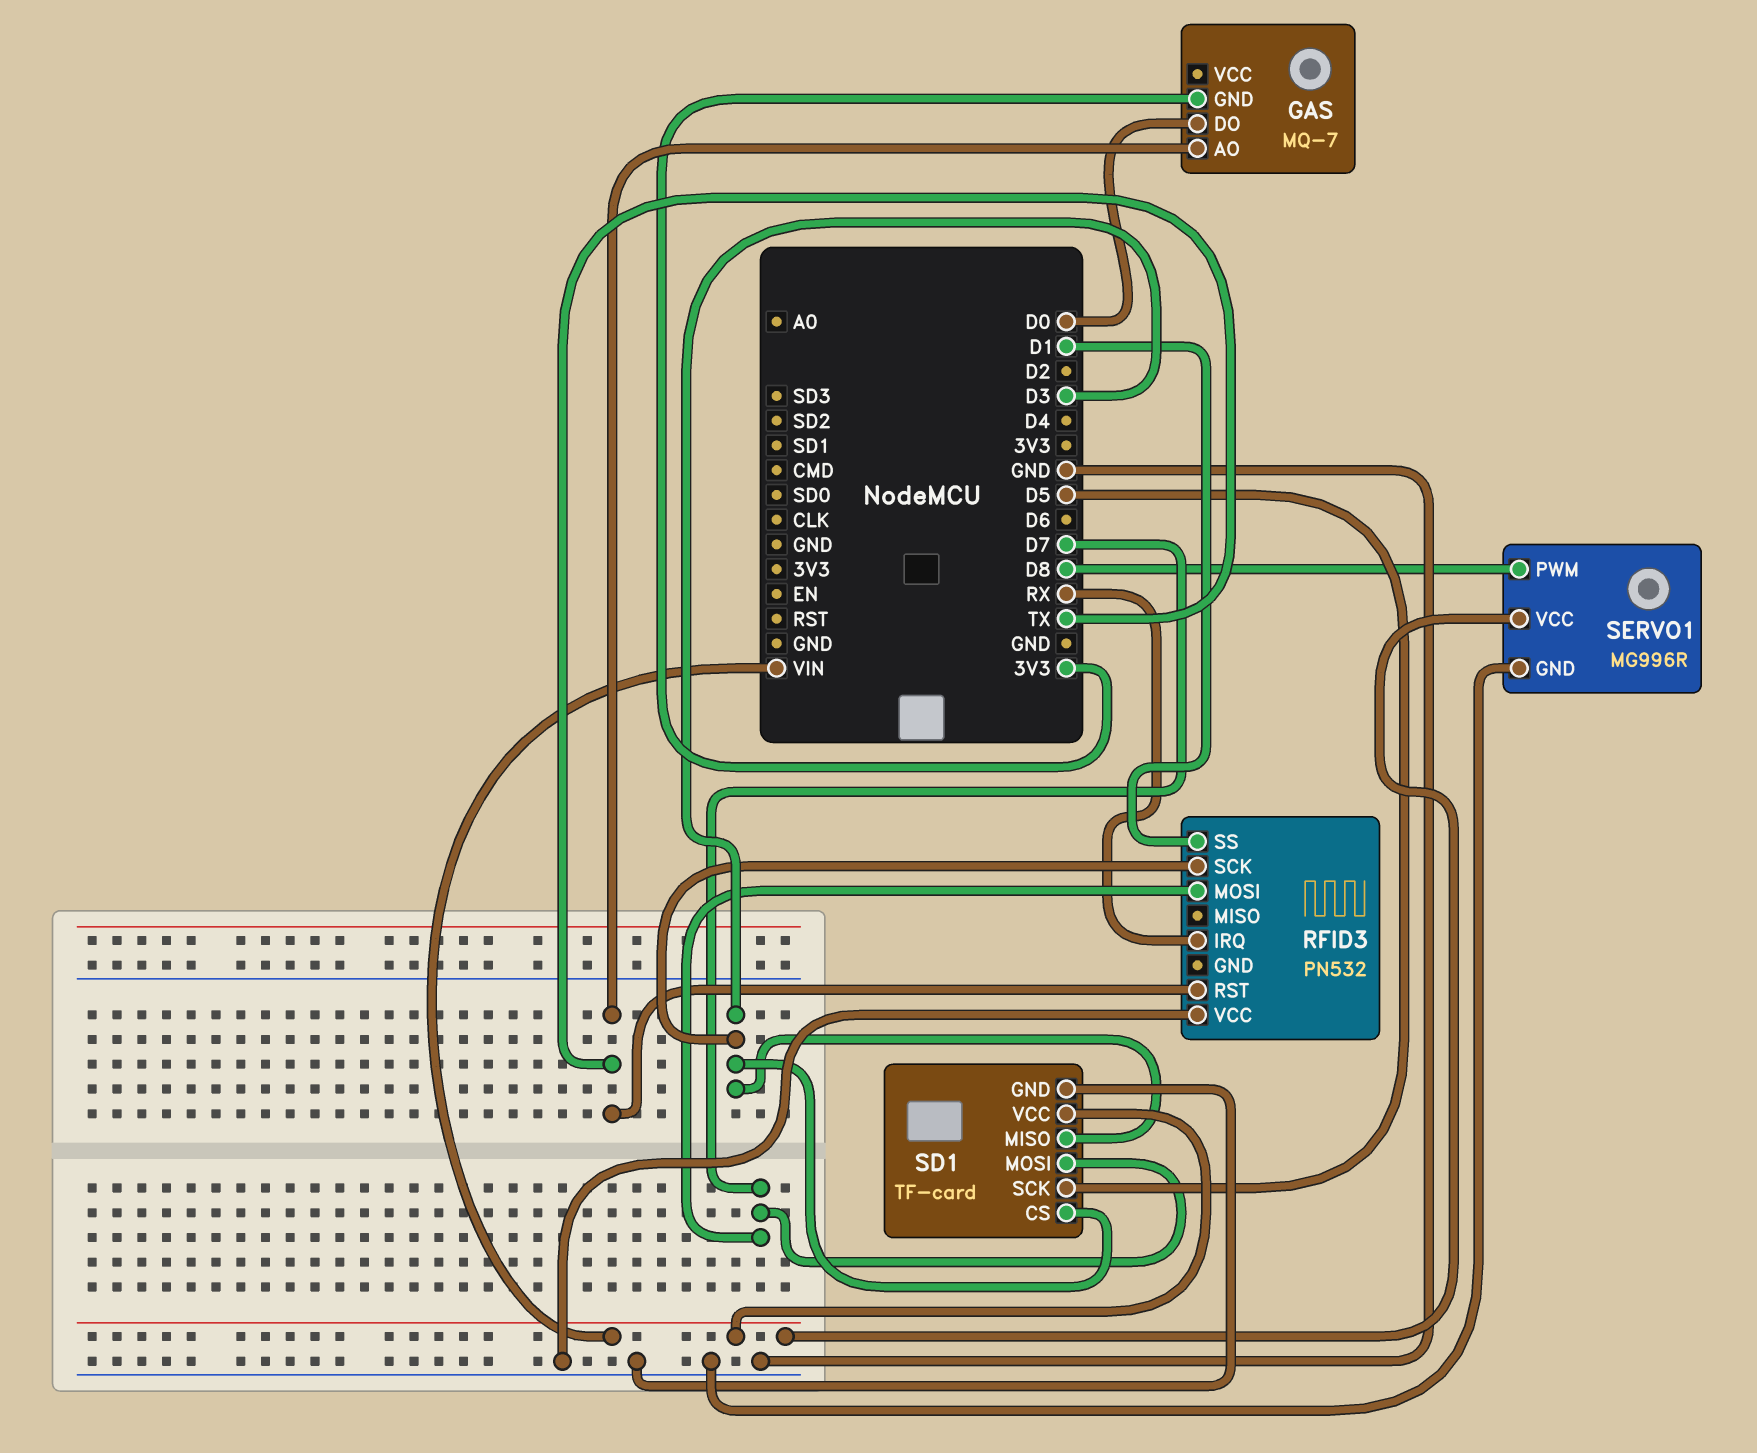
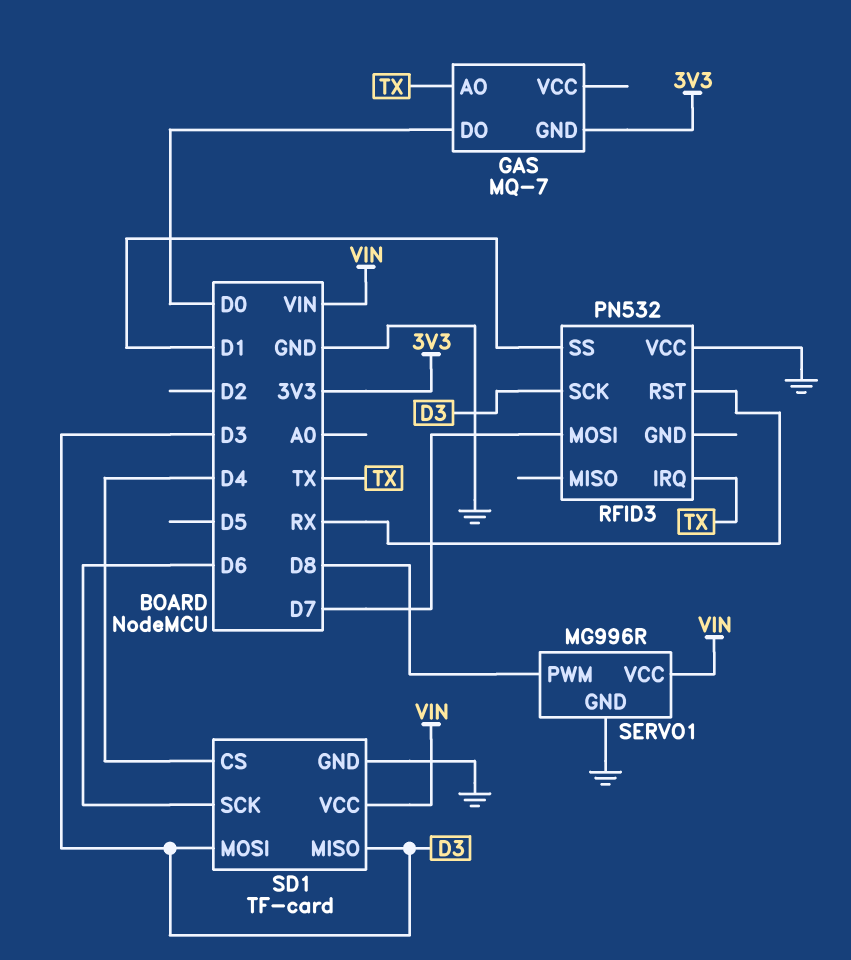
RFID3 pin IRQ: RX -> TX
RFID3 pin RST: TX -> RX
SD1 pin CS: D3 -> D4
SD1 pin MOSI: D7 -> D3
SD1 pin SCK: D5 -> D6

